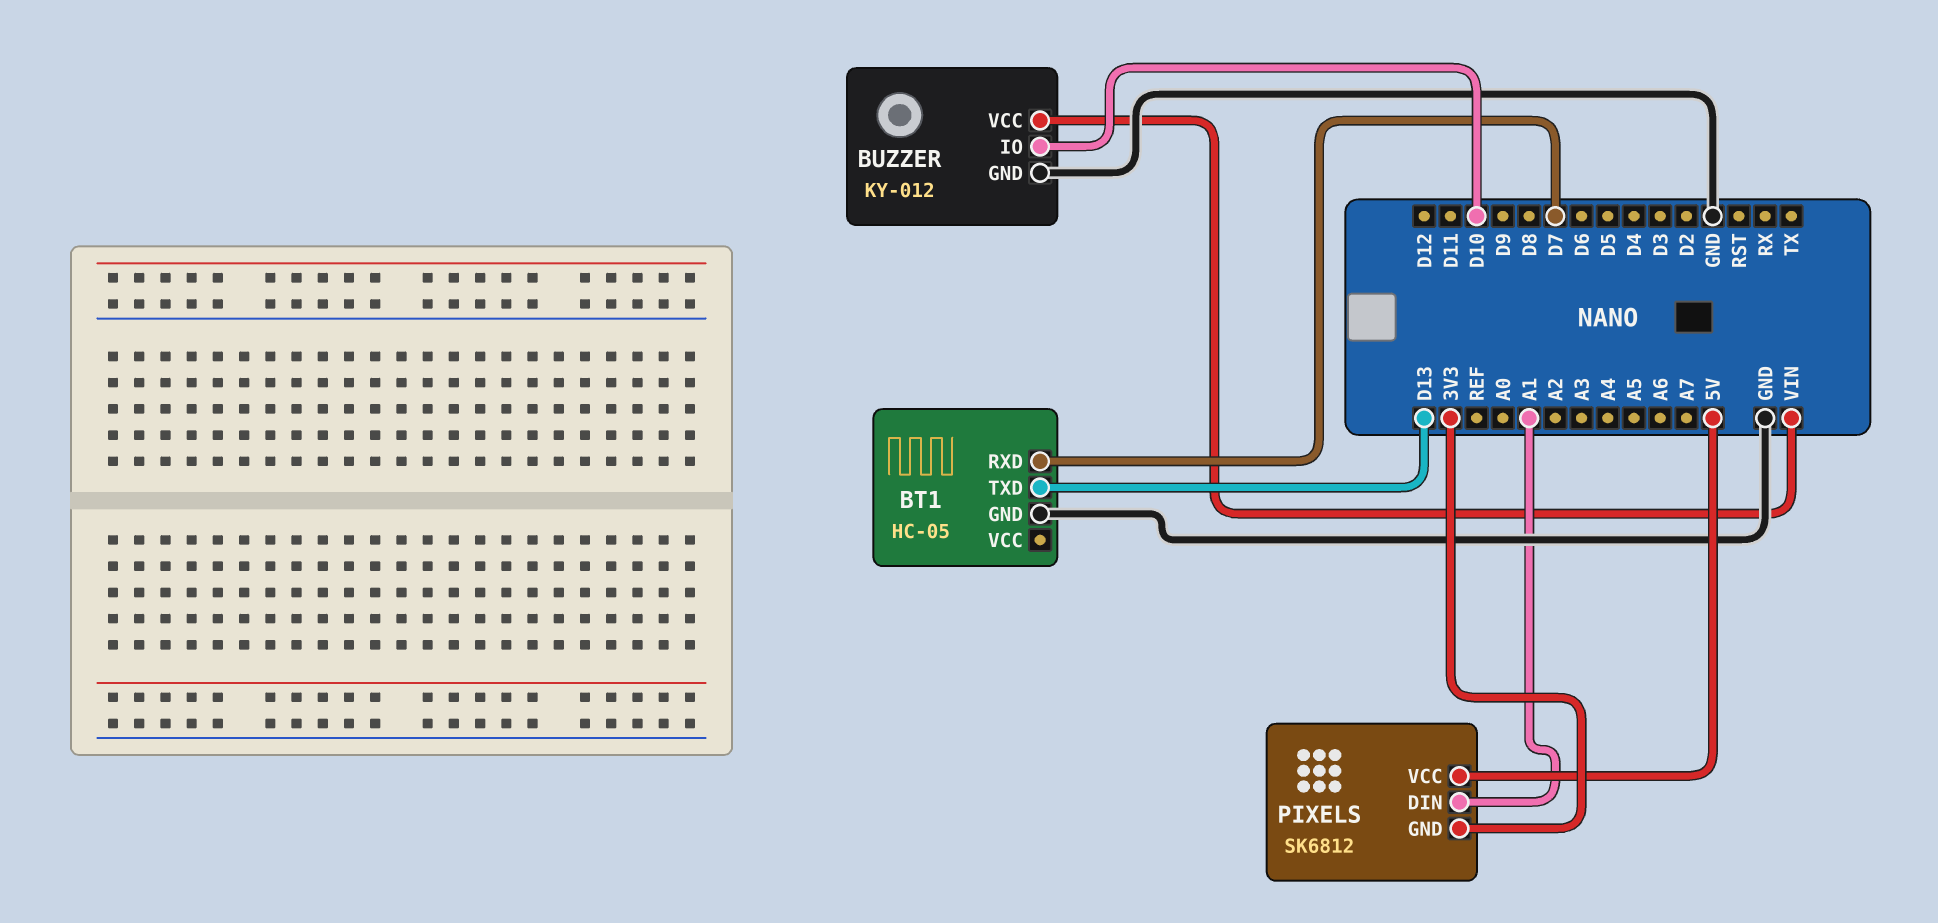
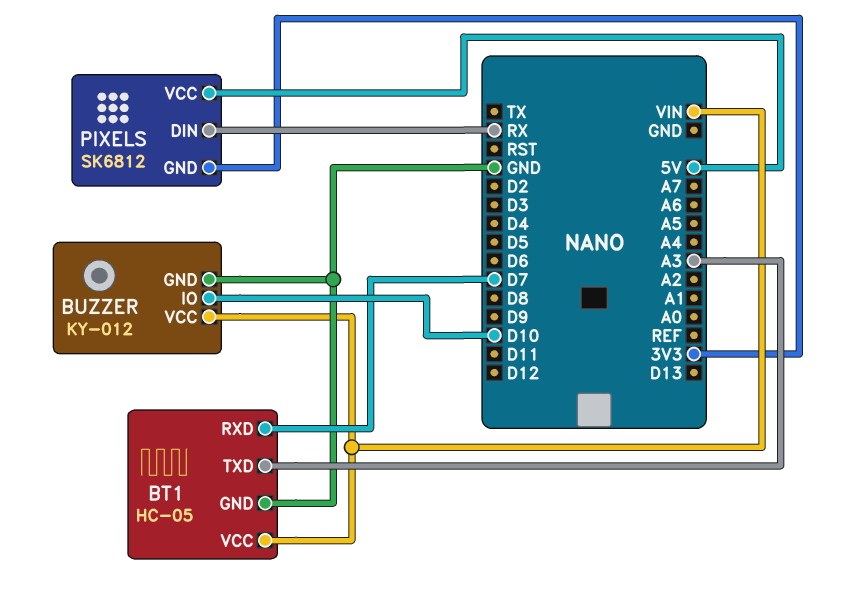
BT1 pin TXD: D13 -> A3
BT1 pin VCC: none -> VIN
PIXELS pin DIN: A1 -> RX

